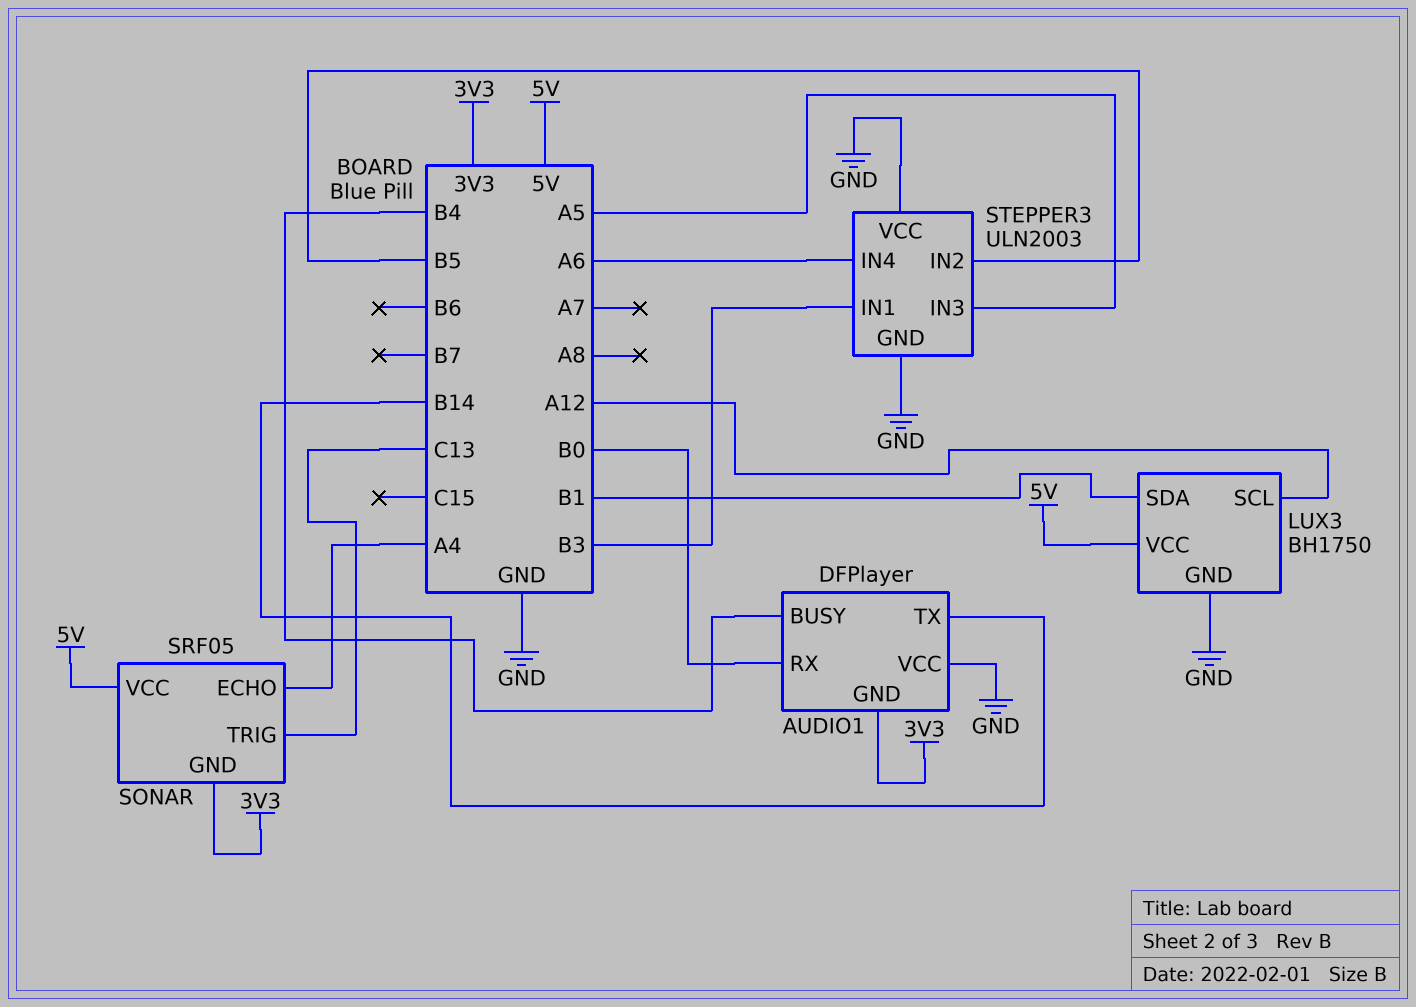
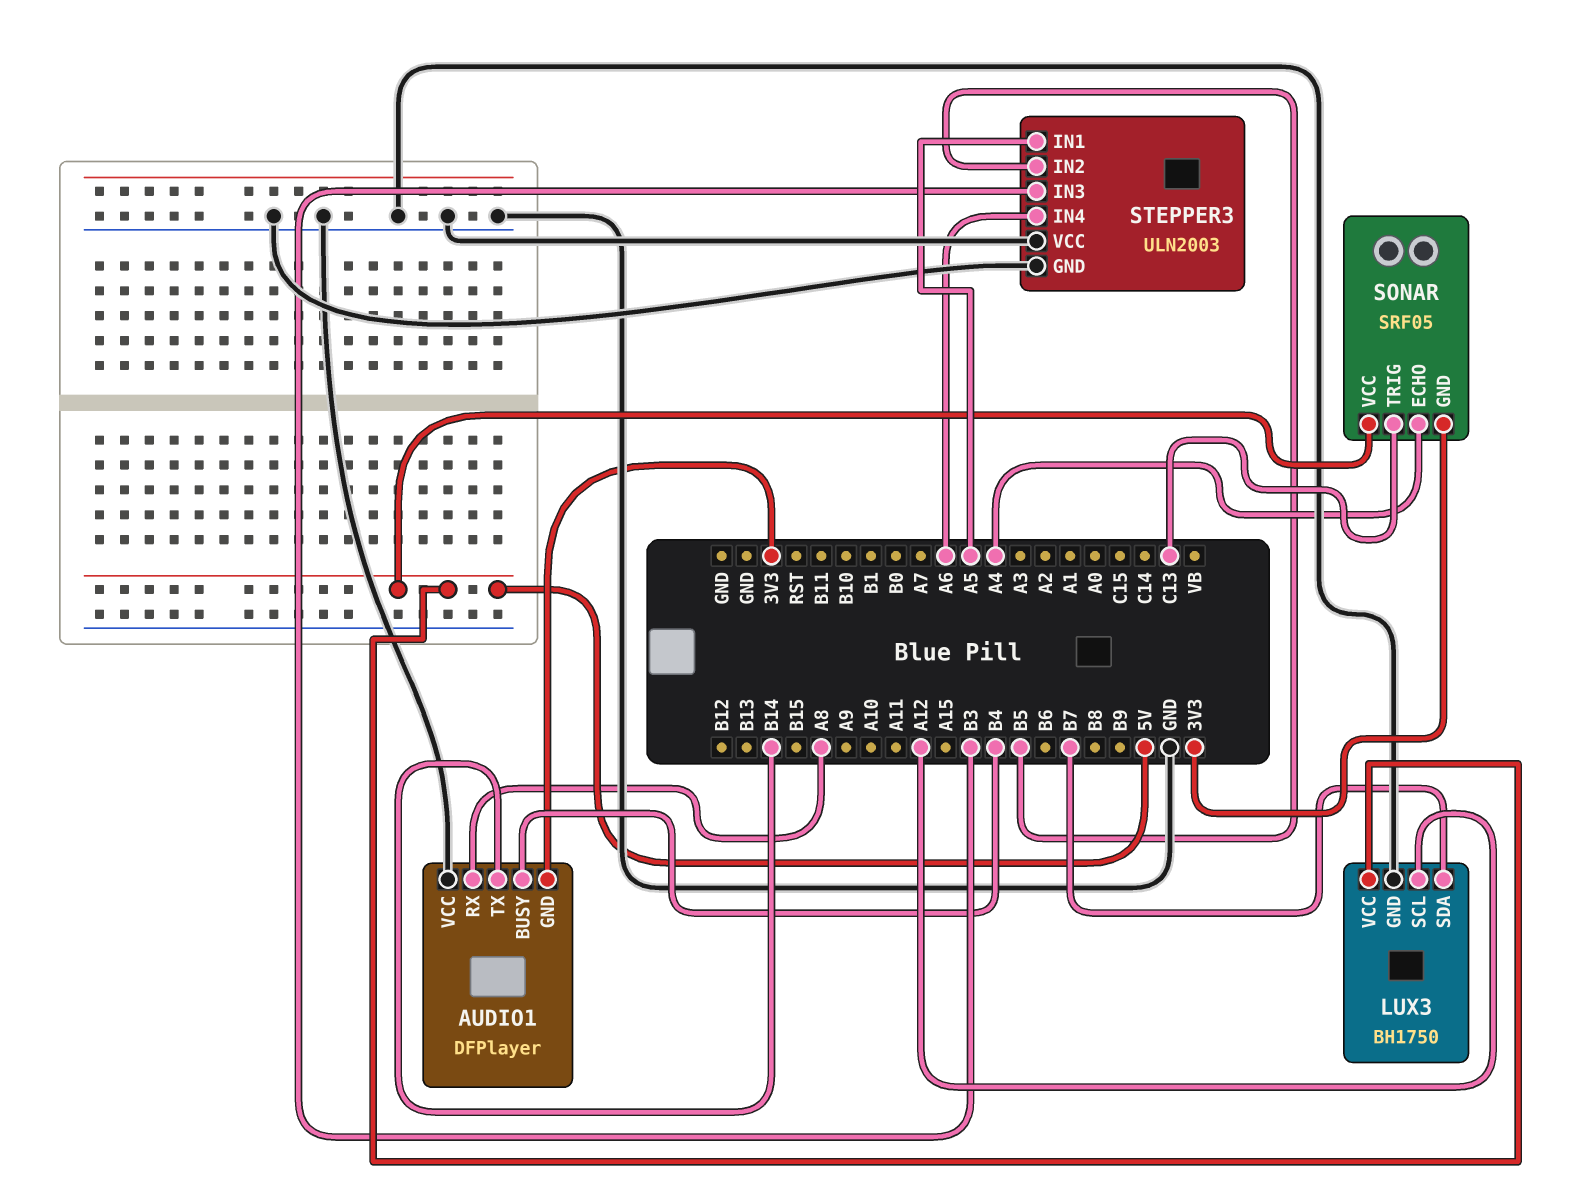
AUDIO1 pin RX: B0 -> A8
LUX3 pin SDA: B1 -> B7
STEPPER3 pin IN1: B3 -> A5
STEPPER3 pin IN3: A5 -> B3

